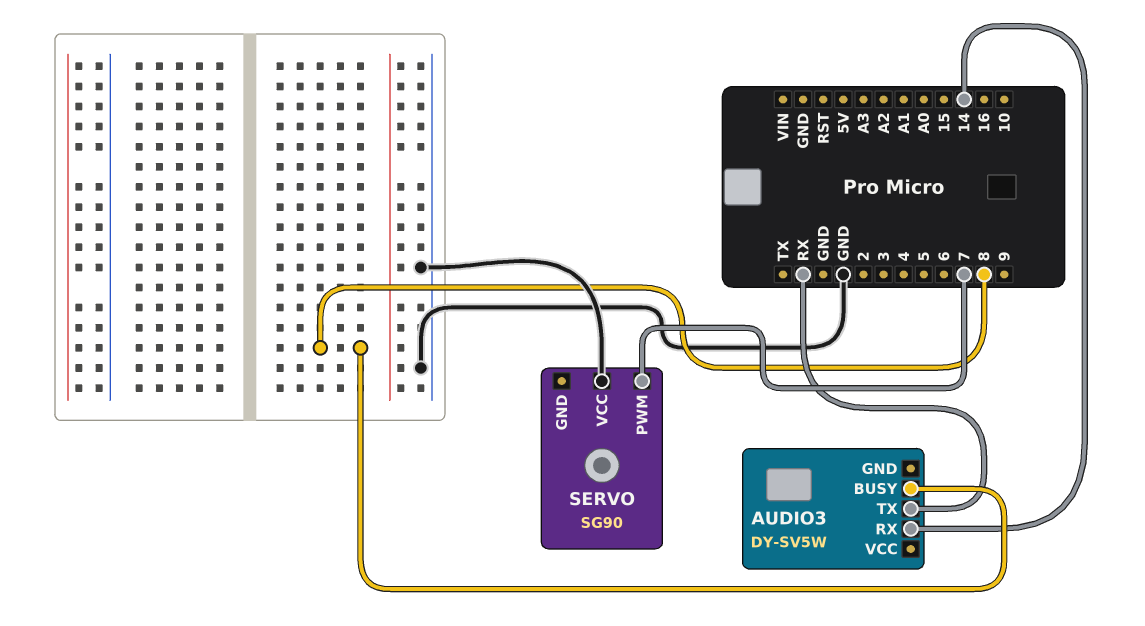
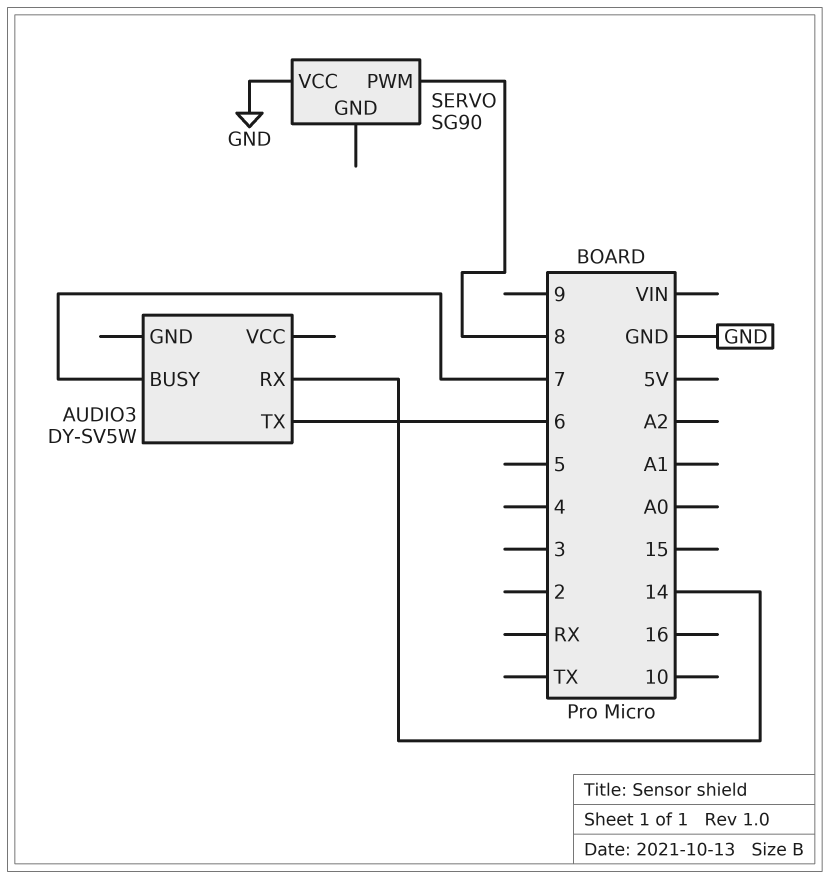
AUDIO3 pin BUSY: 8 -> 7
AUDIO3 pin TX: RX -> 6
SERVO pin PWM: 7 -> 8

